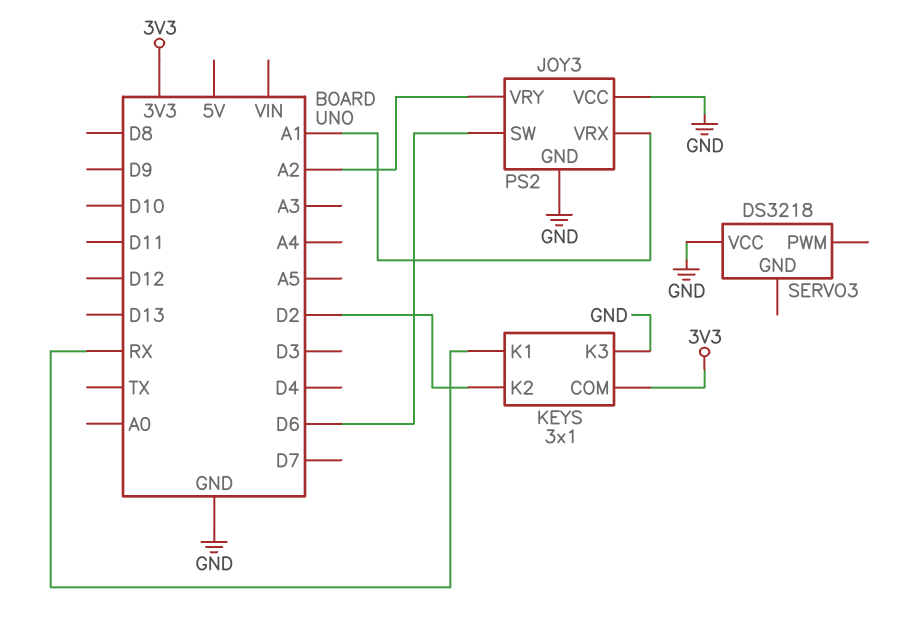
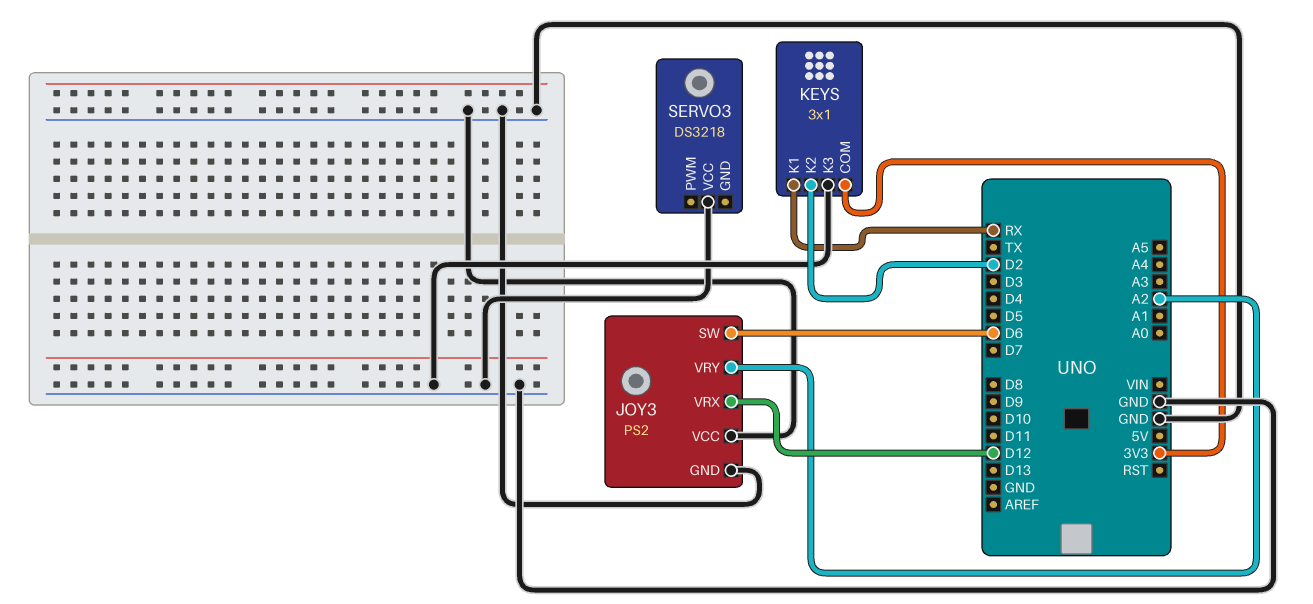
JOY3 pin VRX: A1 -> D12

